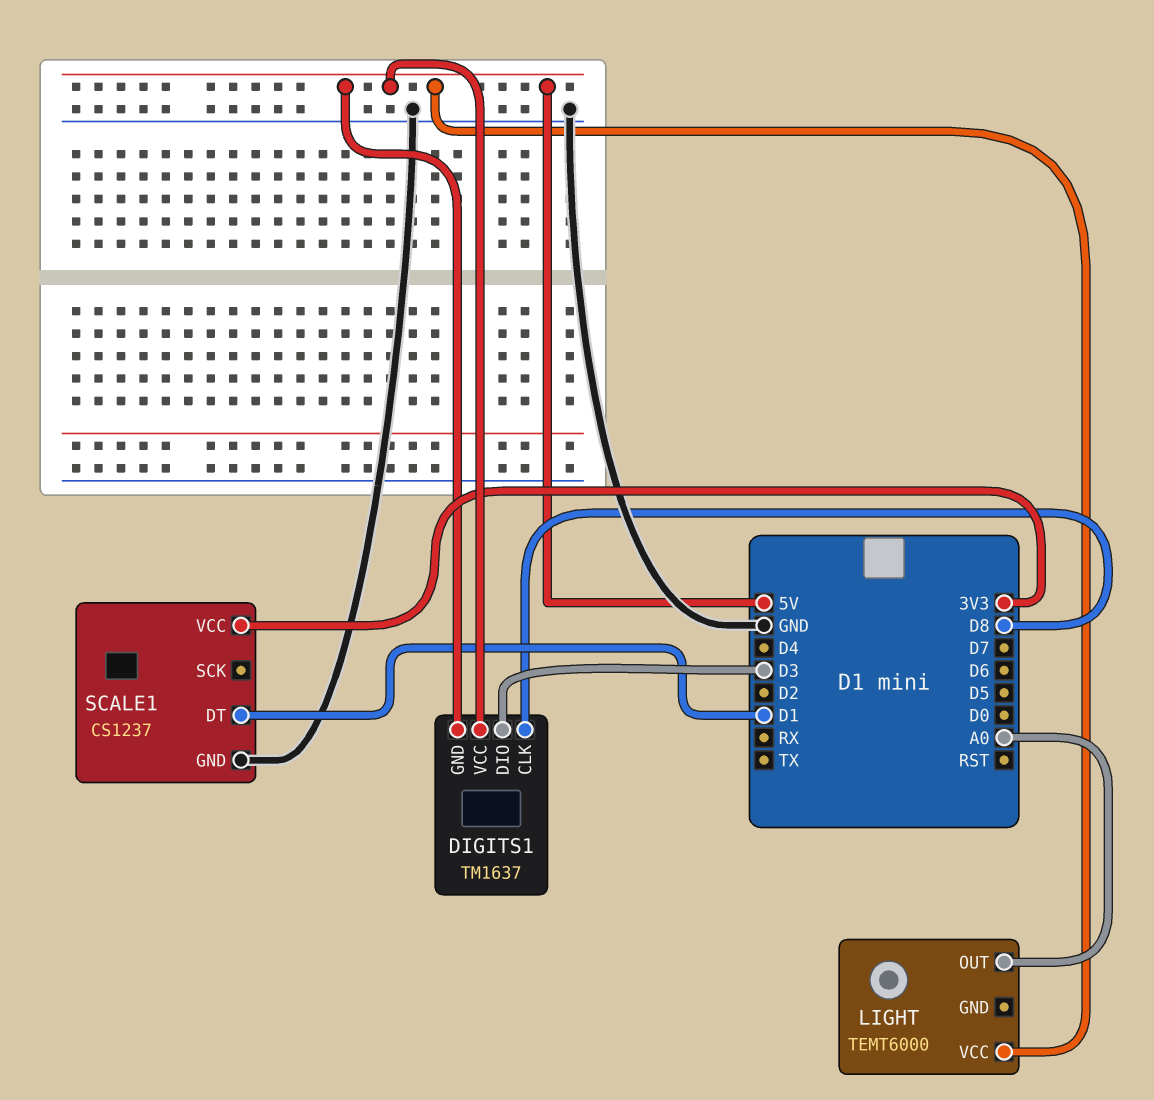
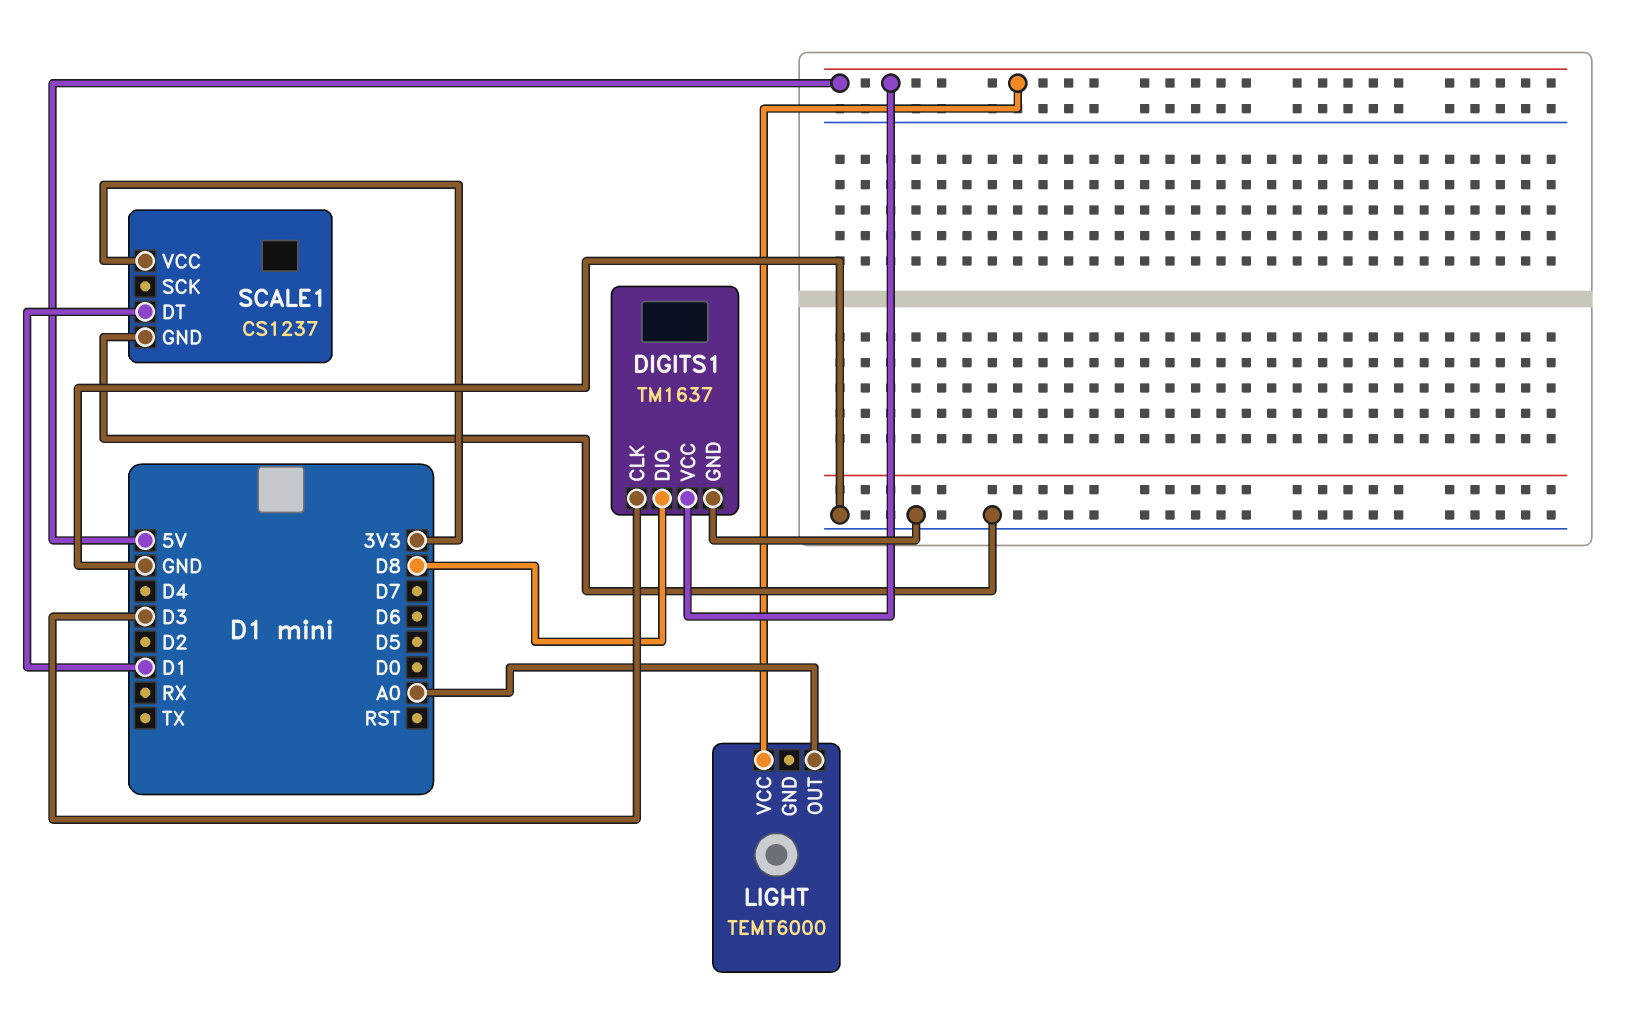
DIGITS1 pin CLK: D8 -> D3
DIGITS1 pin DIO: D3 -> D8
DIGITS1 pin GND: 5V -> GND

